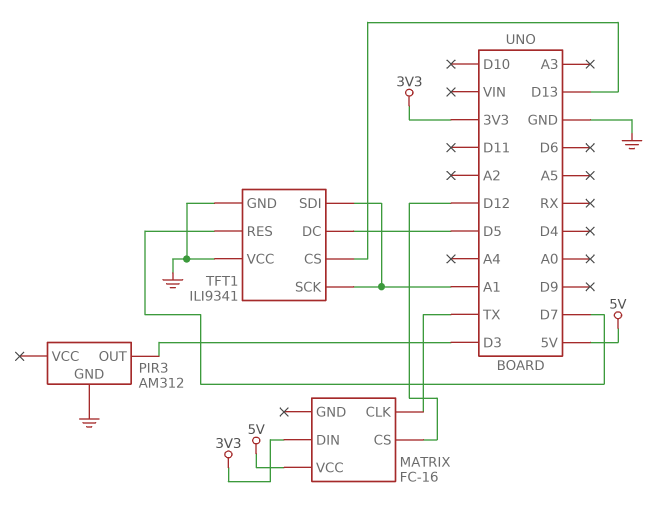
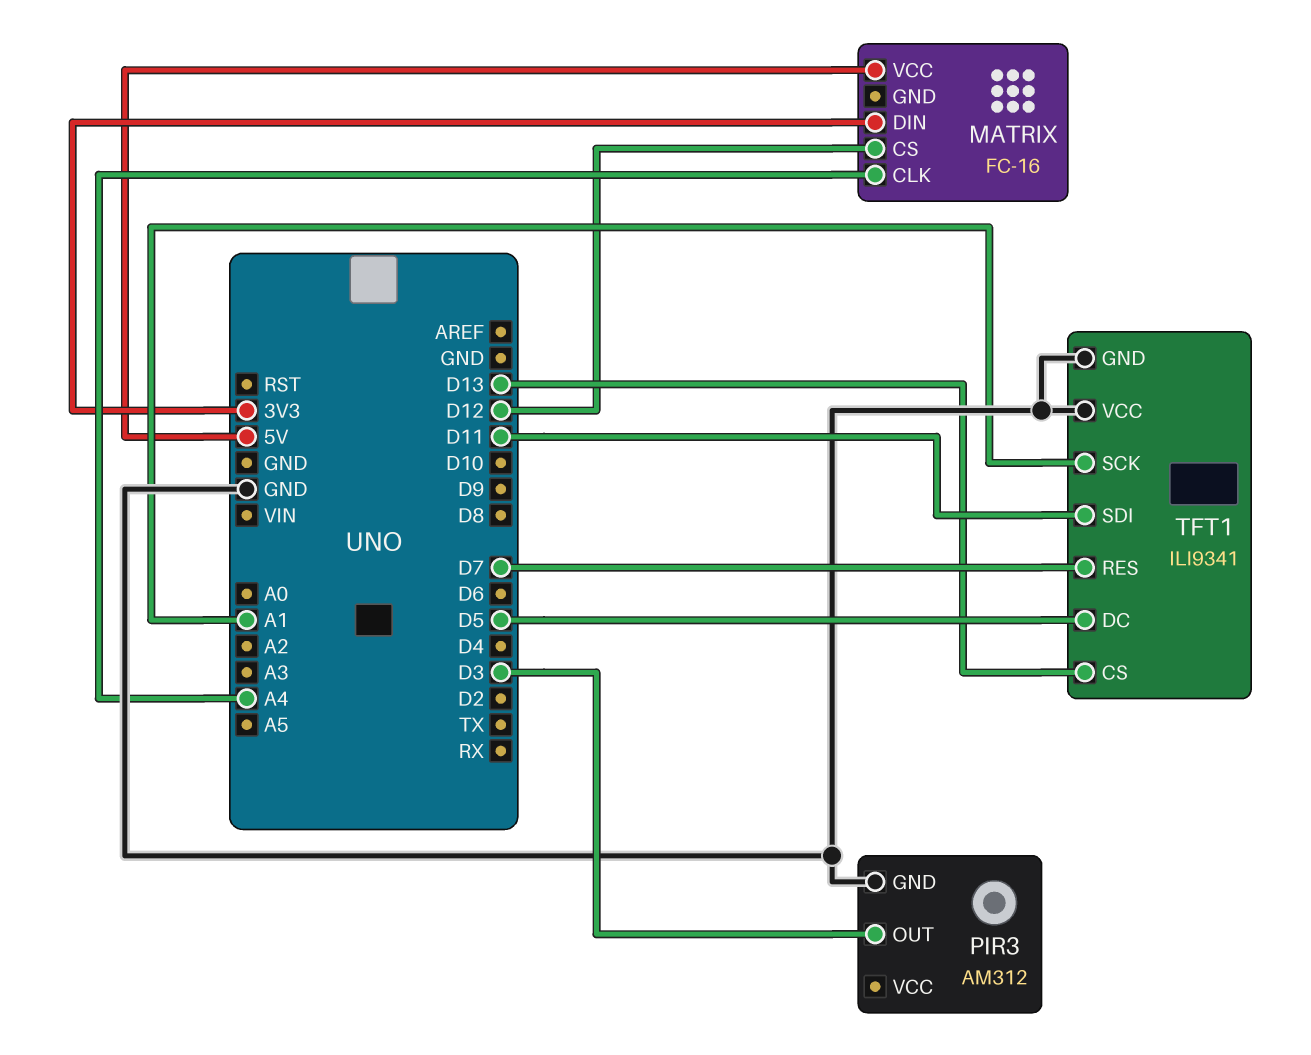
MATRIX pin CLK: TX -> A4
TFT1 pin SDI: A1 -> D11

